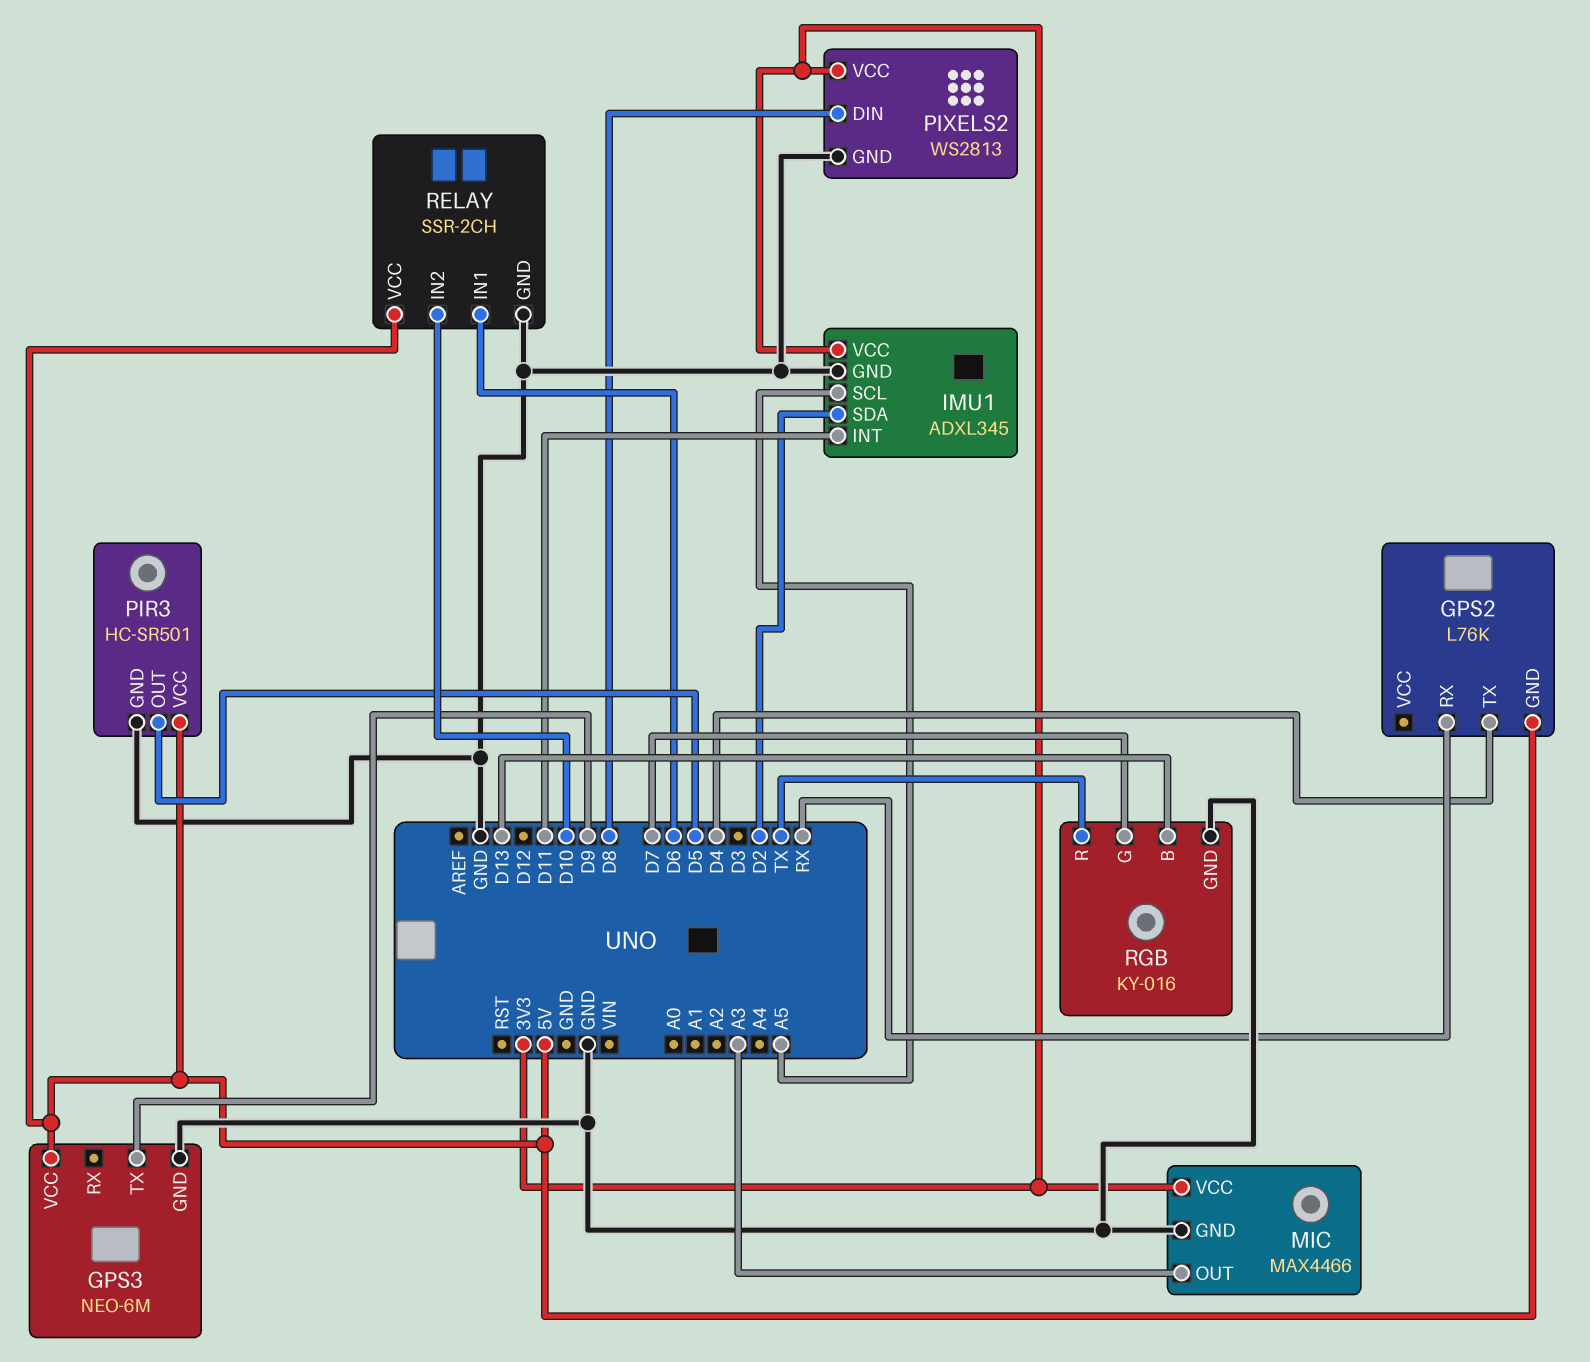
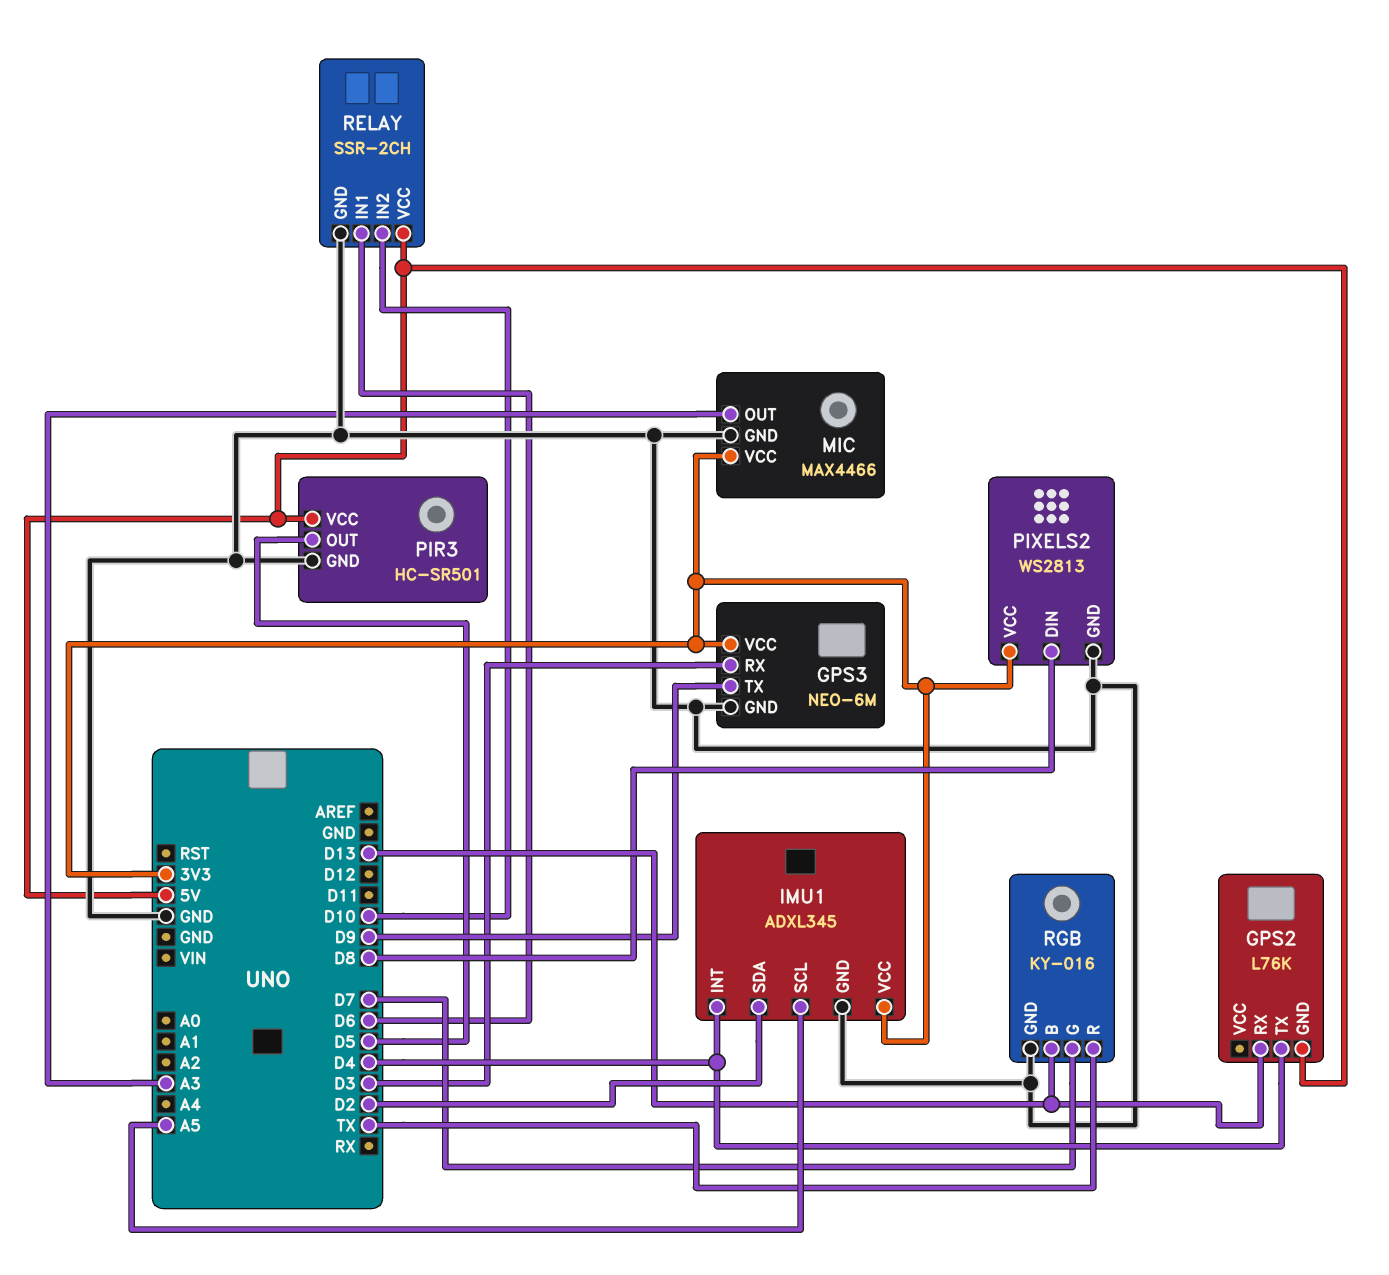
GPS2 pin RX: RX -> D13
GPS3 pin RX: none -> D3
GPS3 pin VCC: 5V -> 3V3
IMU1 pin INT: D11 -> D4

